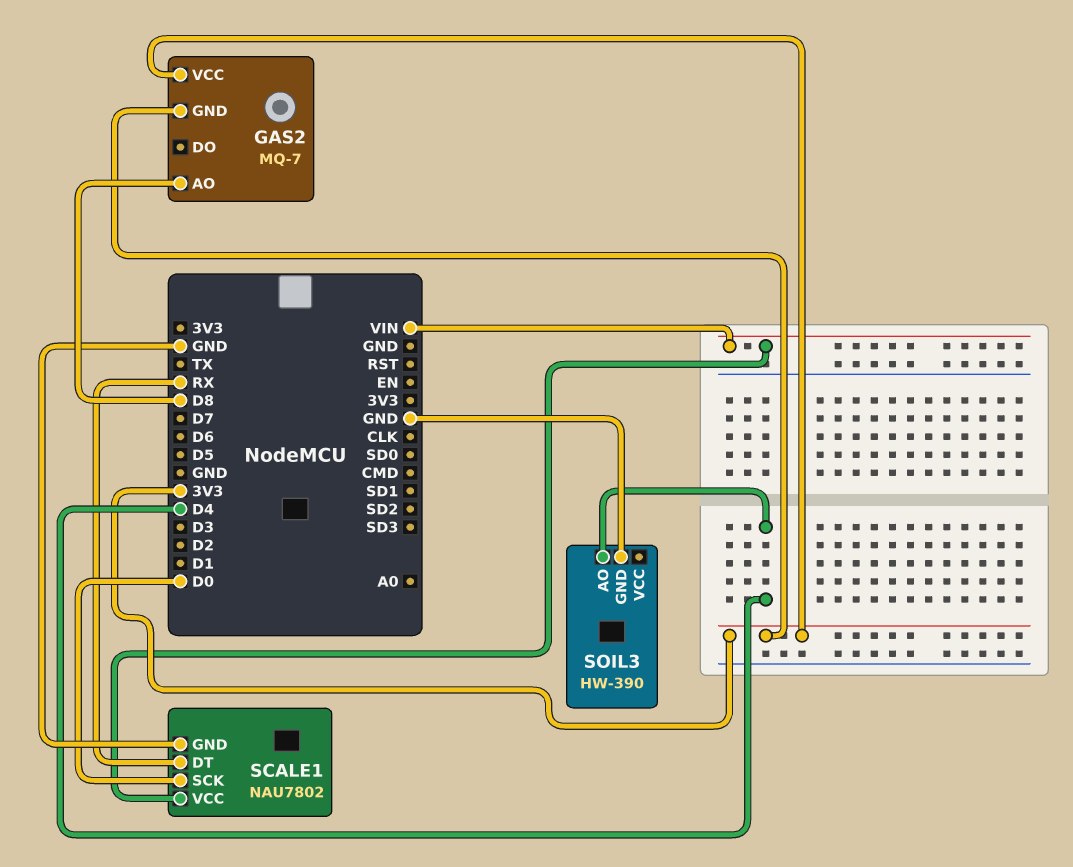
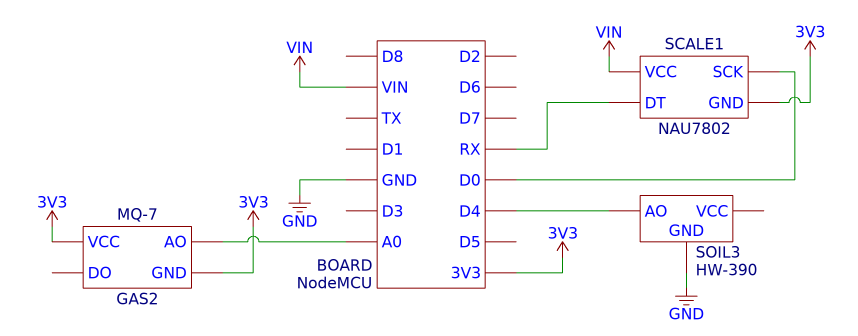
GAS2 pin AO: D8 -> A0
SCALE1 pin GND: GND -> 3V3

